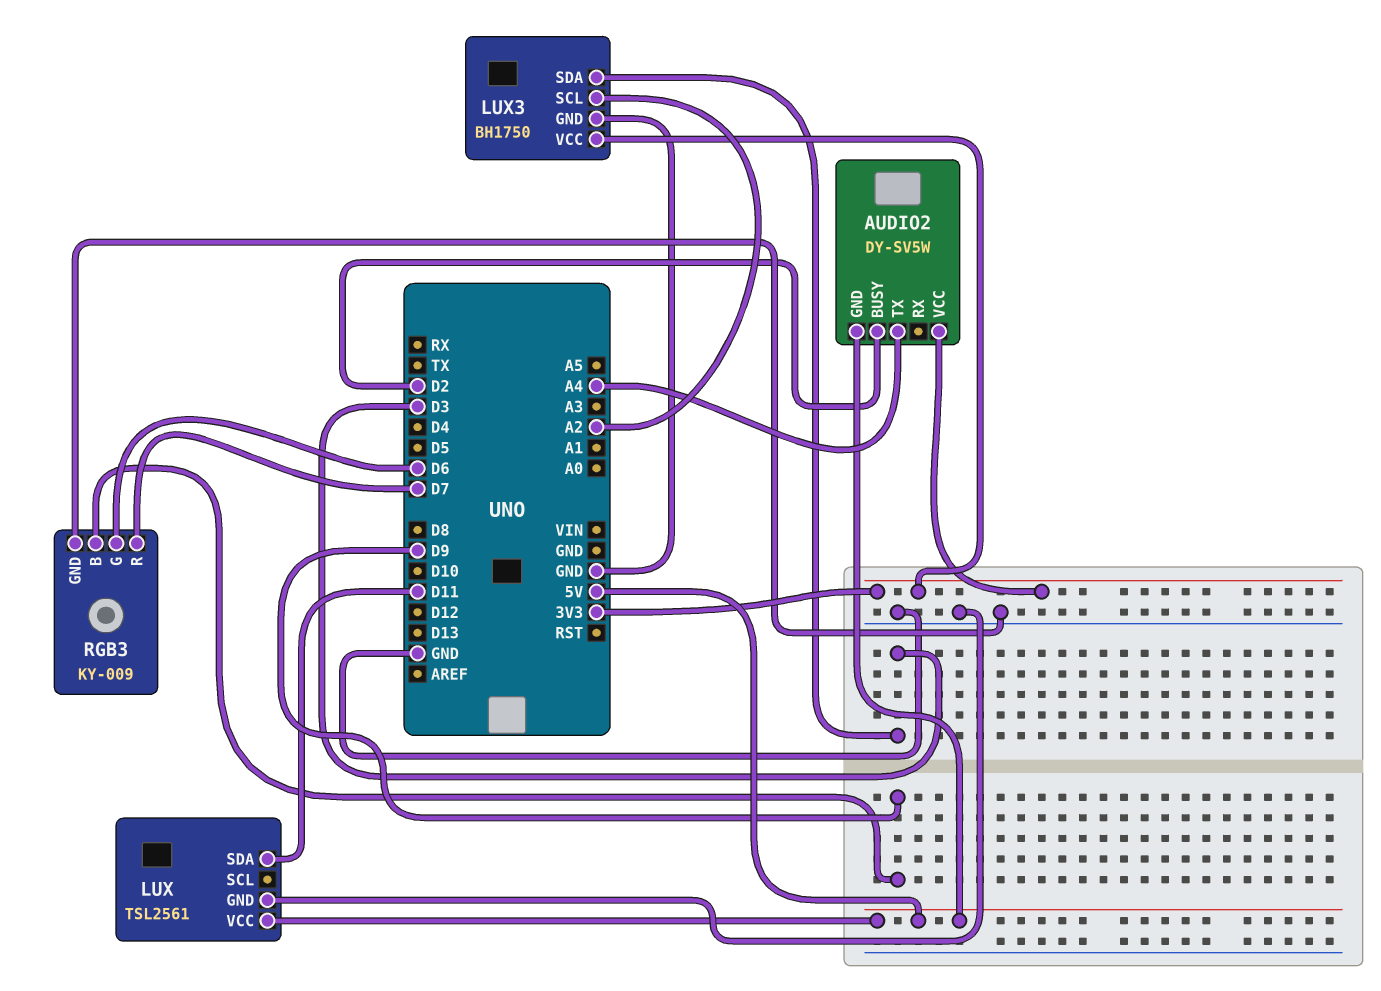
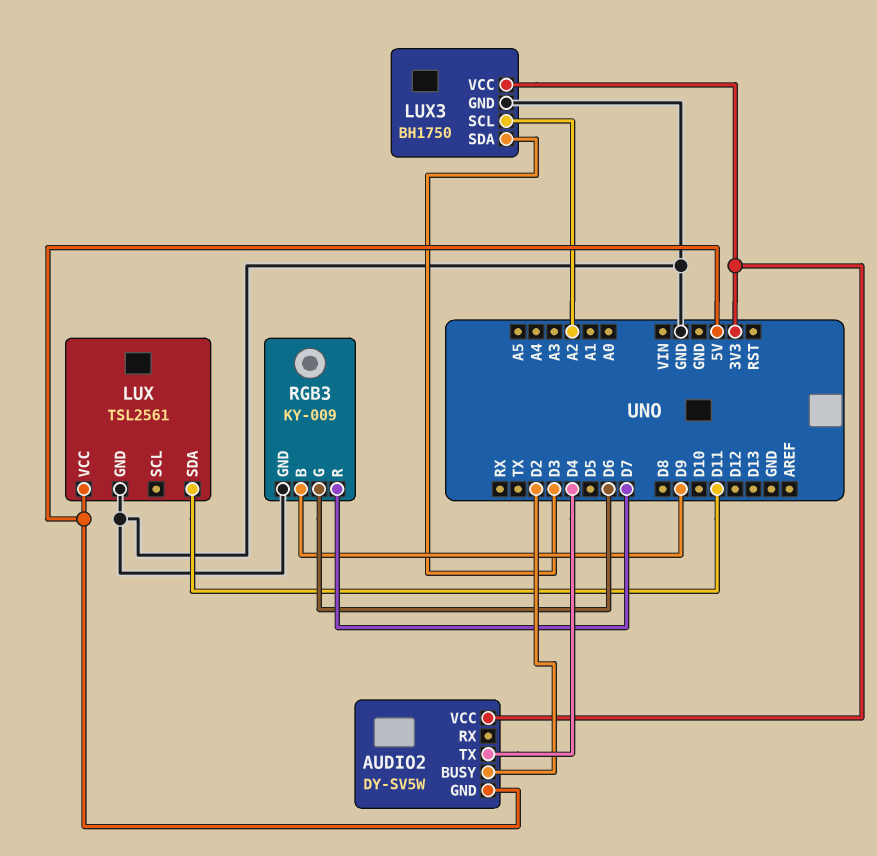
AUDIO2 pin TX: A4 -> D4

